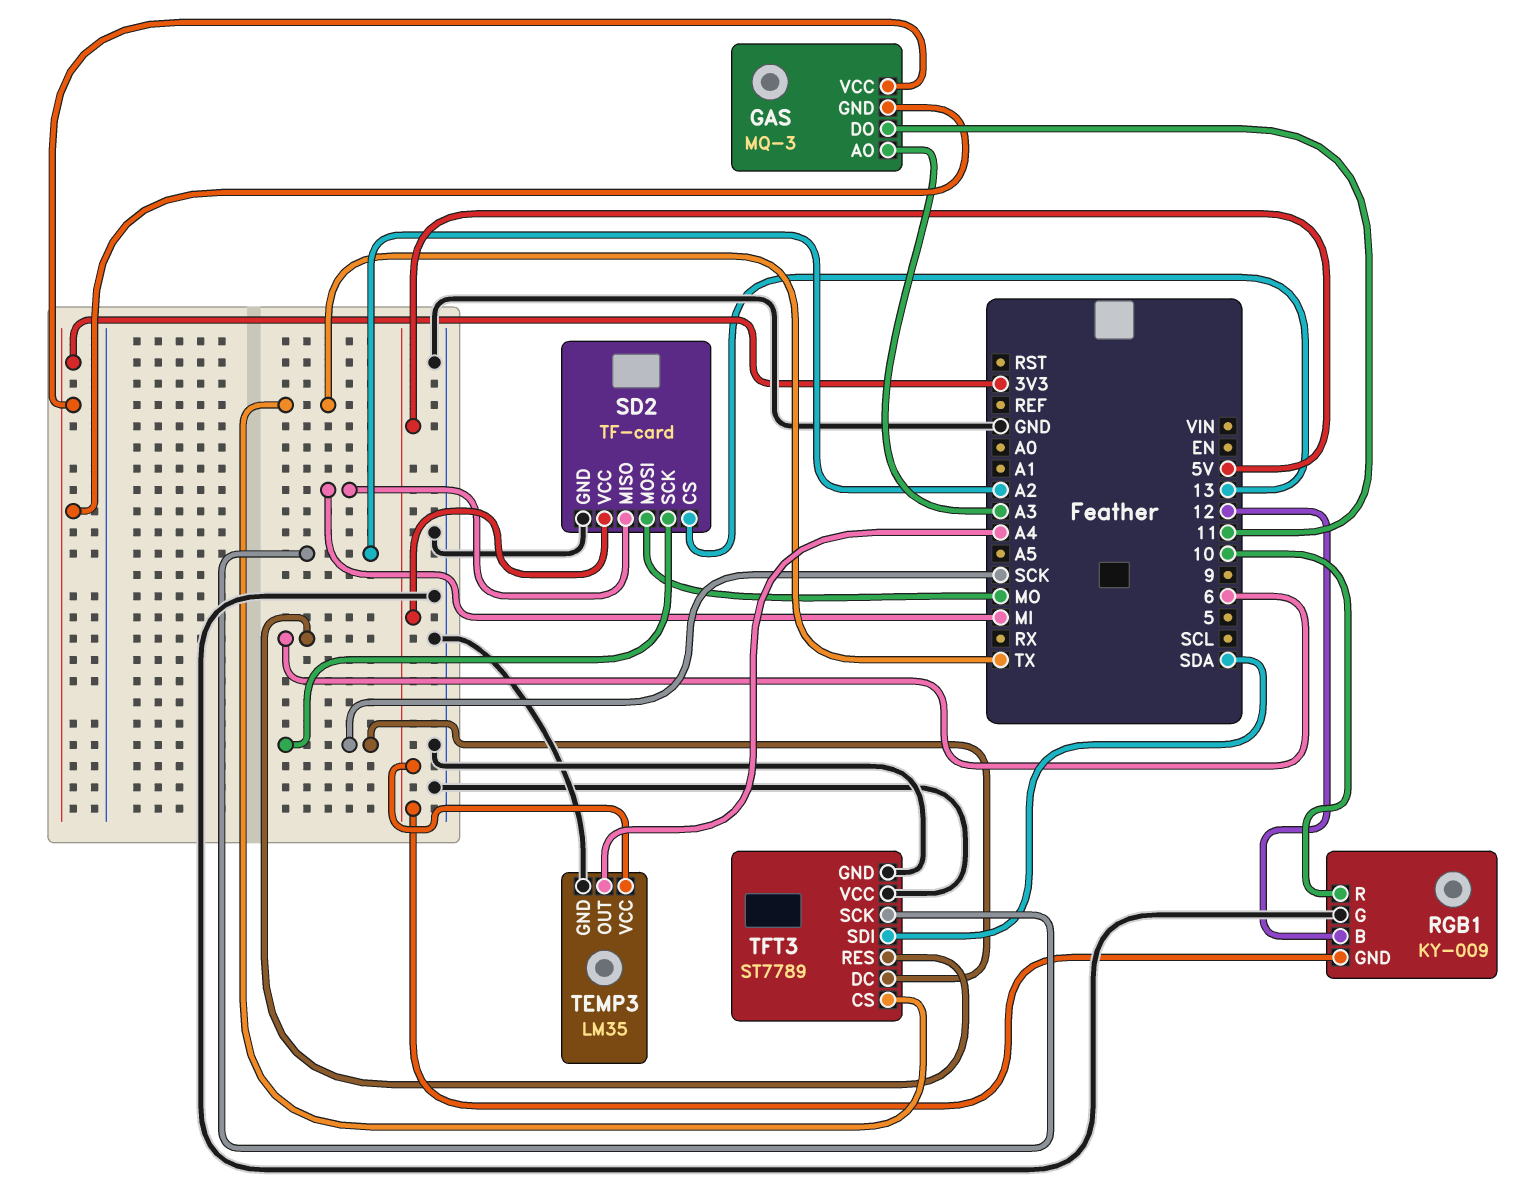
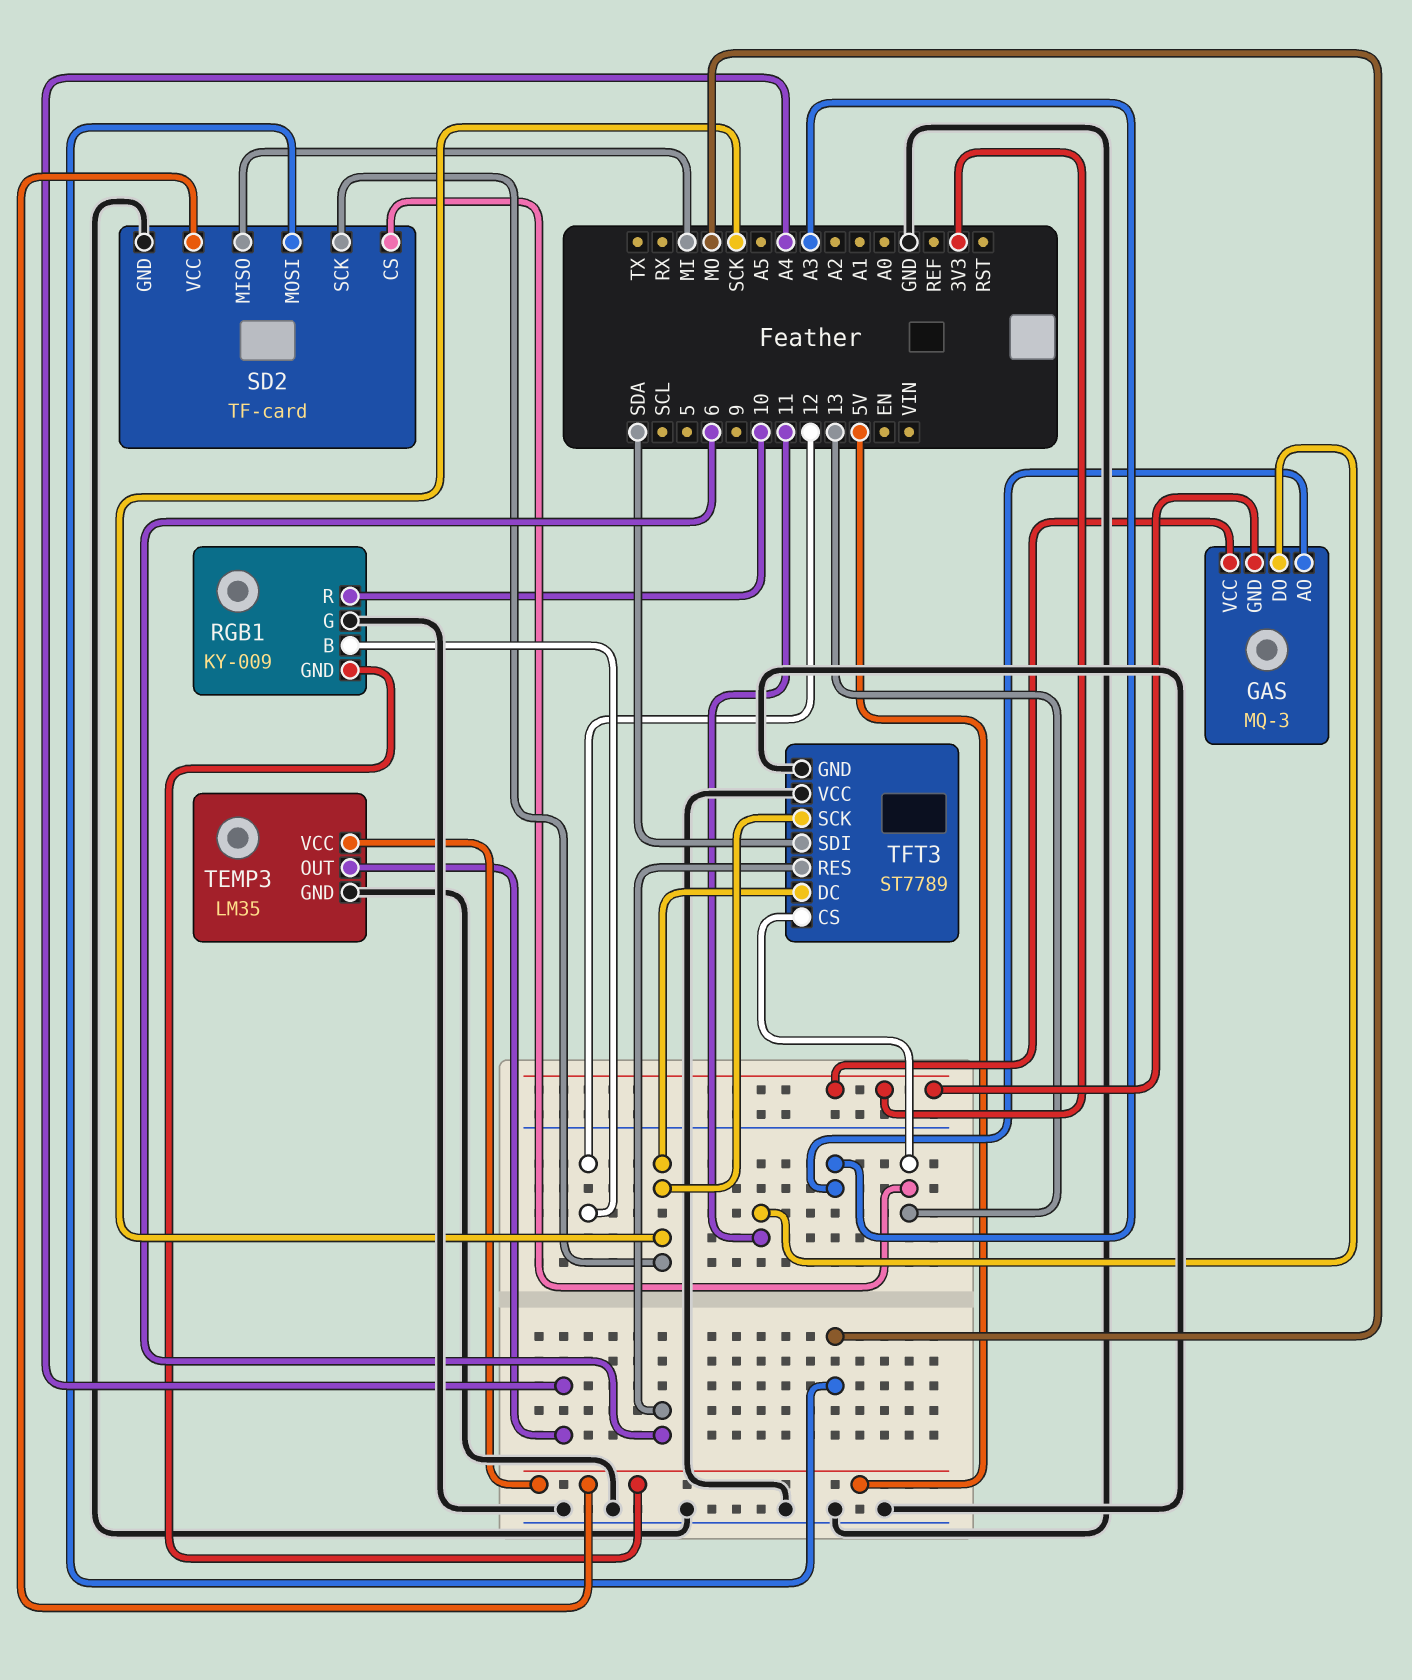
TFT3 pin CS: TX -> 13
TFT3 pin SCK: A2 -> SCK

